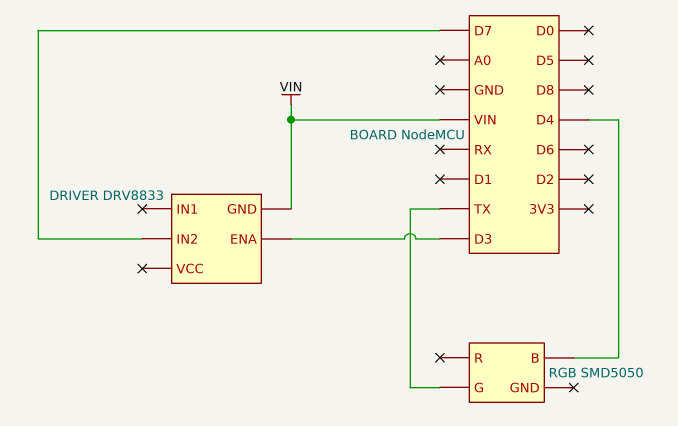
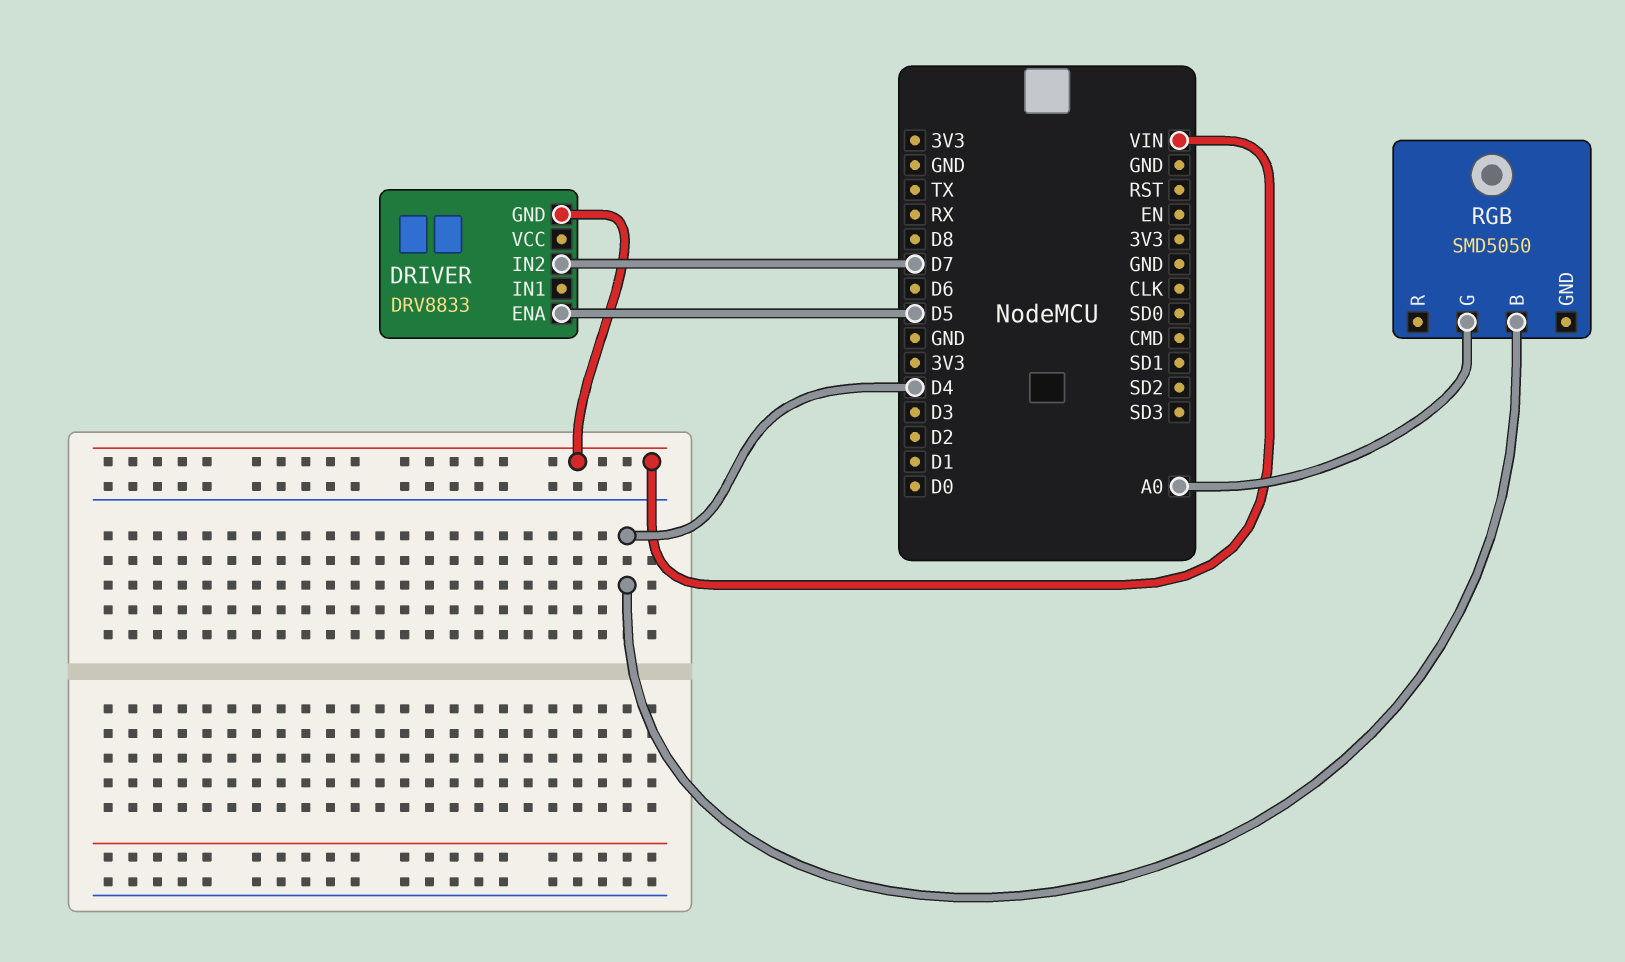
DRIVER pin ENA: D3 -> D5
RGB pin G: TX -> A0

